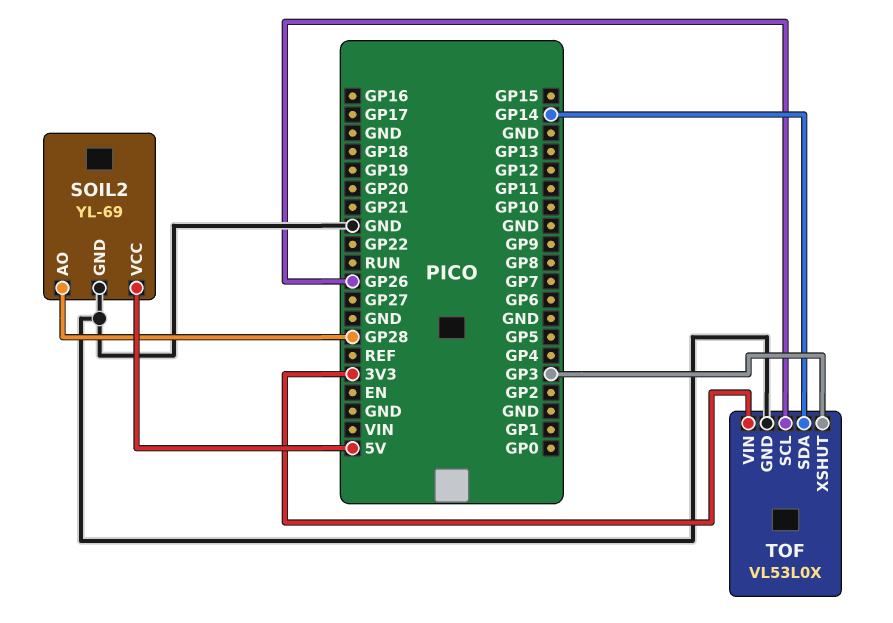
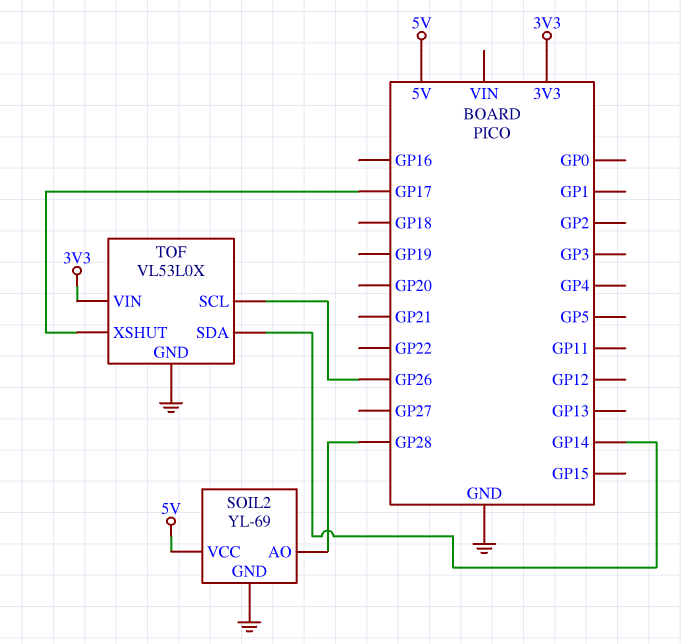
TOF pin XSHUT: GP3 -> GP17

